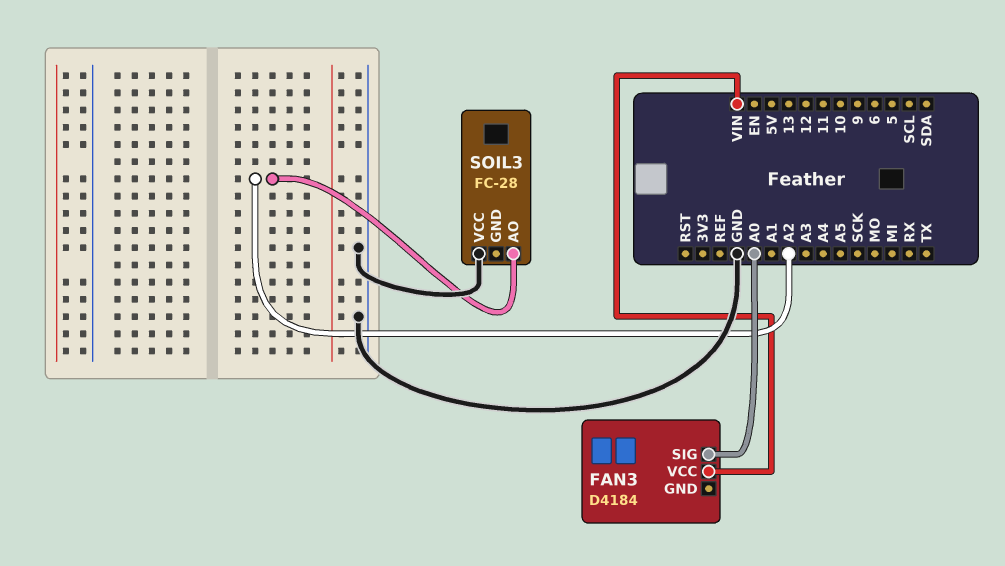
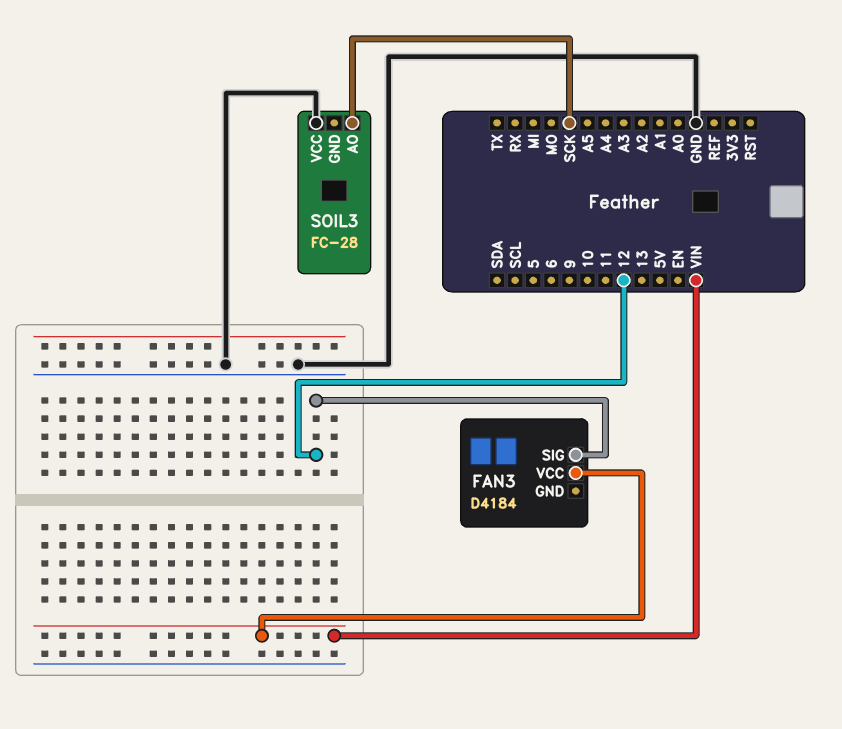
FAN3 pin SIG: A0 -> 12
SOIL3 pin AO: A2 -> SCK

